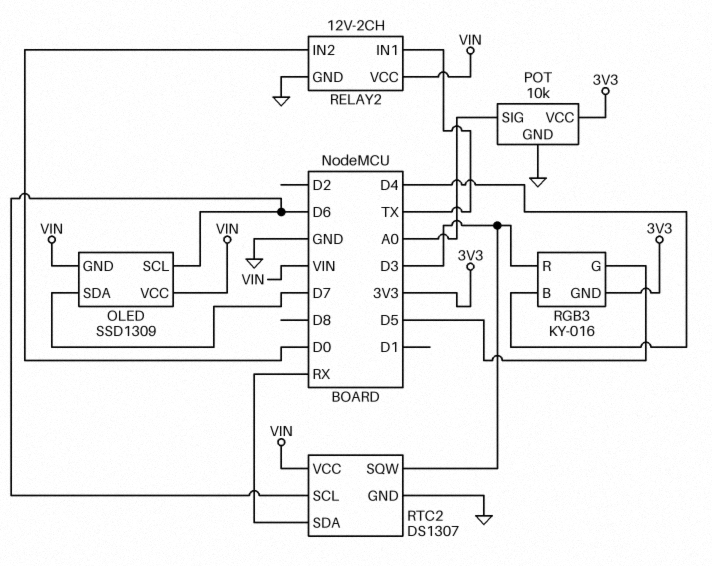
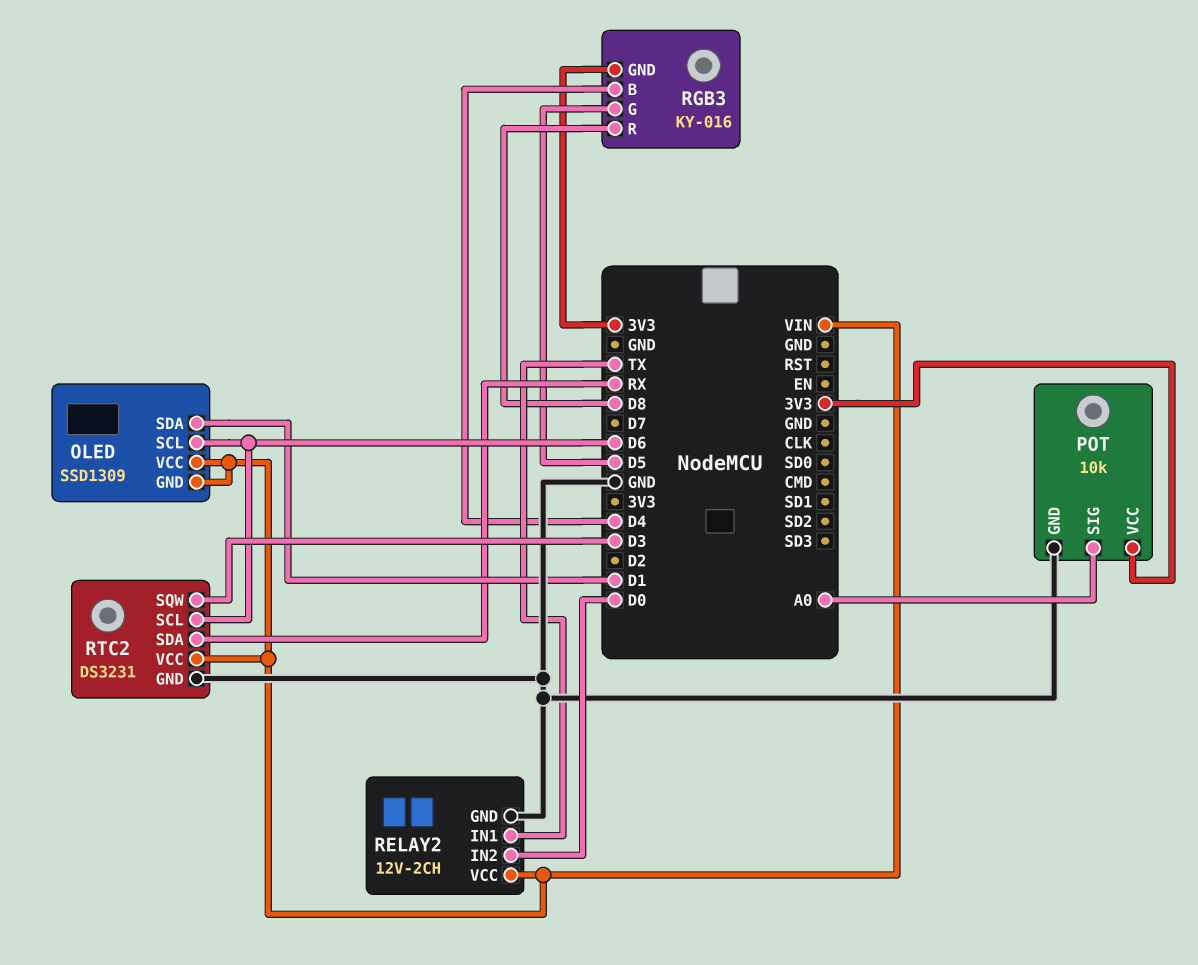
OLED pin SDA: D7 -> D1
RGB3 pin R: D3 -> D8
RTC2: DS1307 -> DS3231

